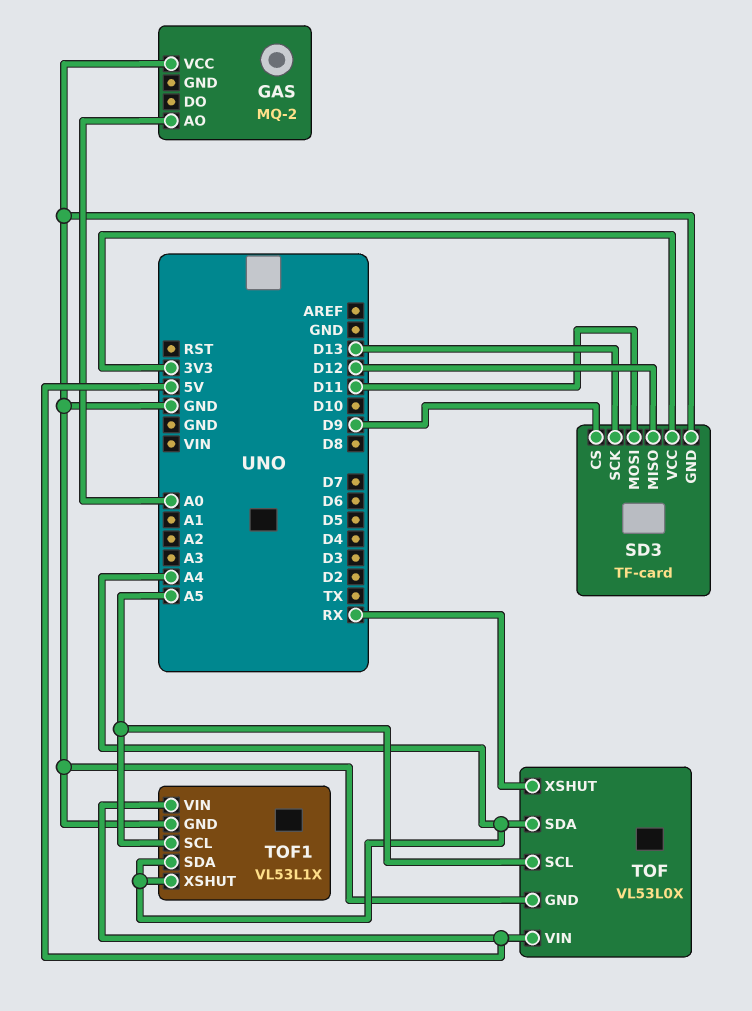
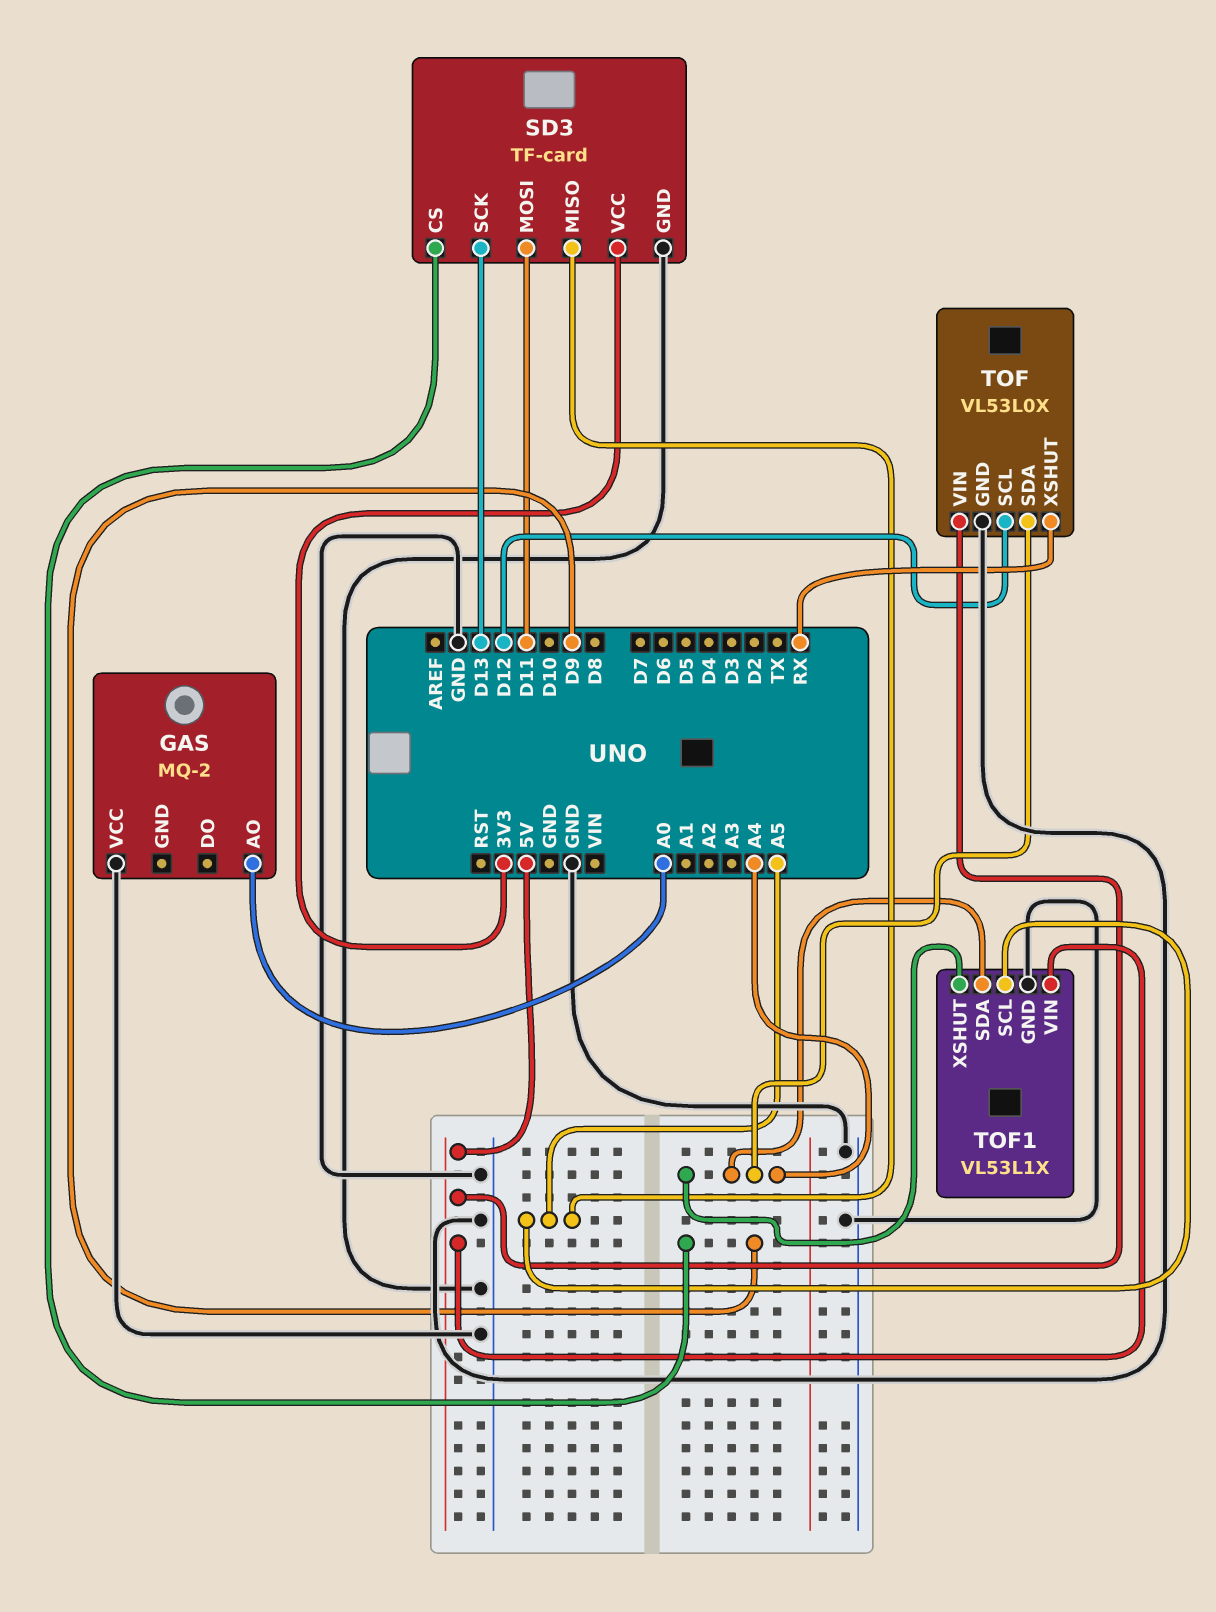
SD3 pin MISO: D12 -> A5
TOF pin SCL: A5 -> D12

